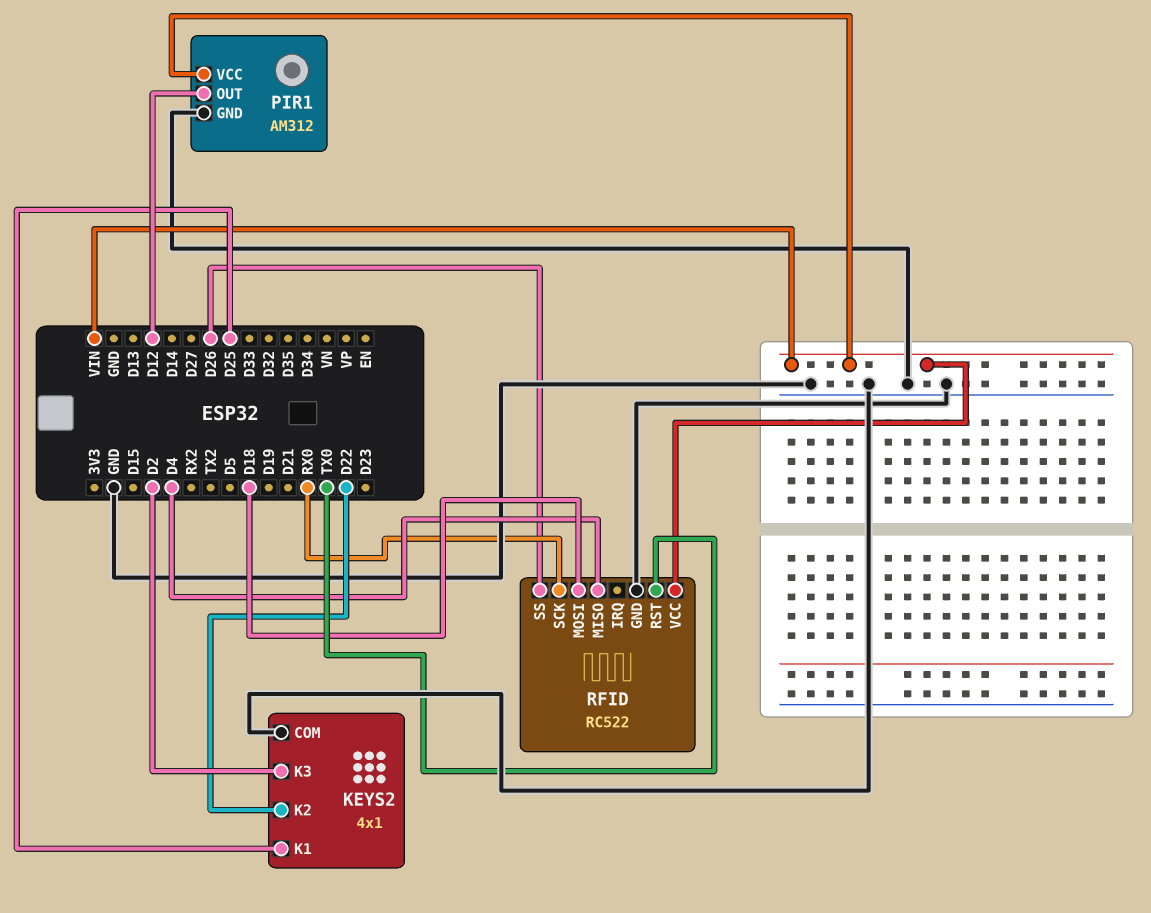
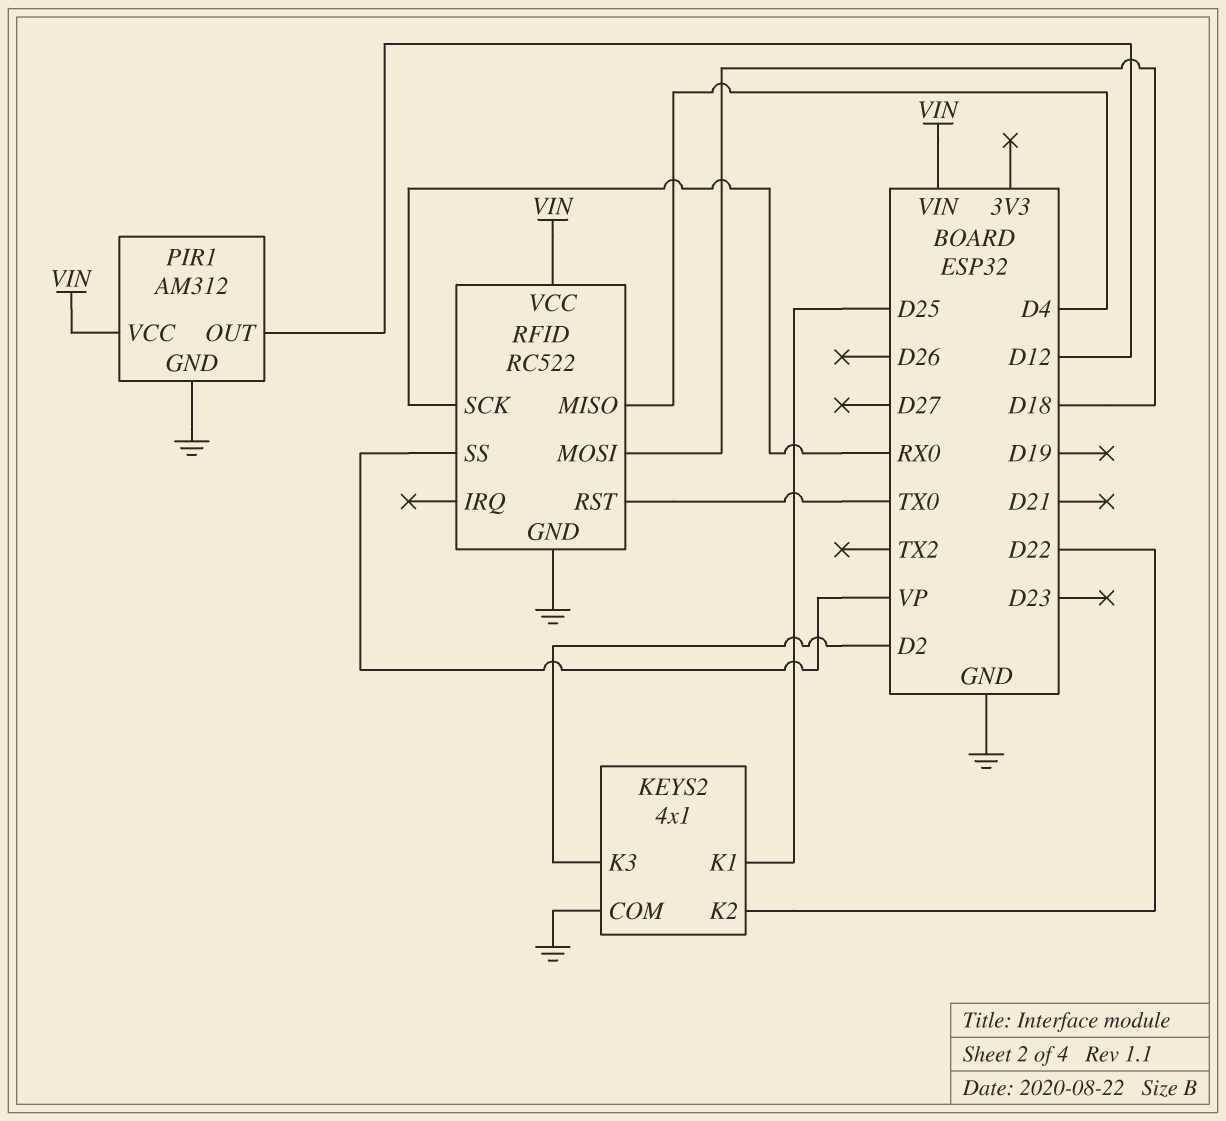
RFID pin SS: D26 -> VP

